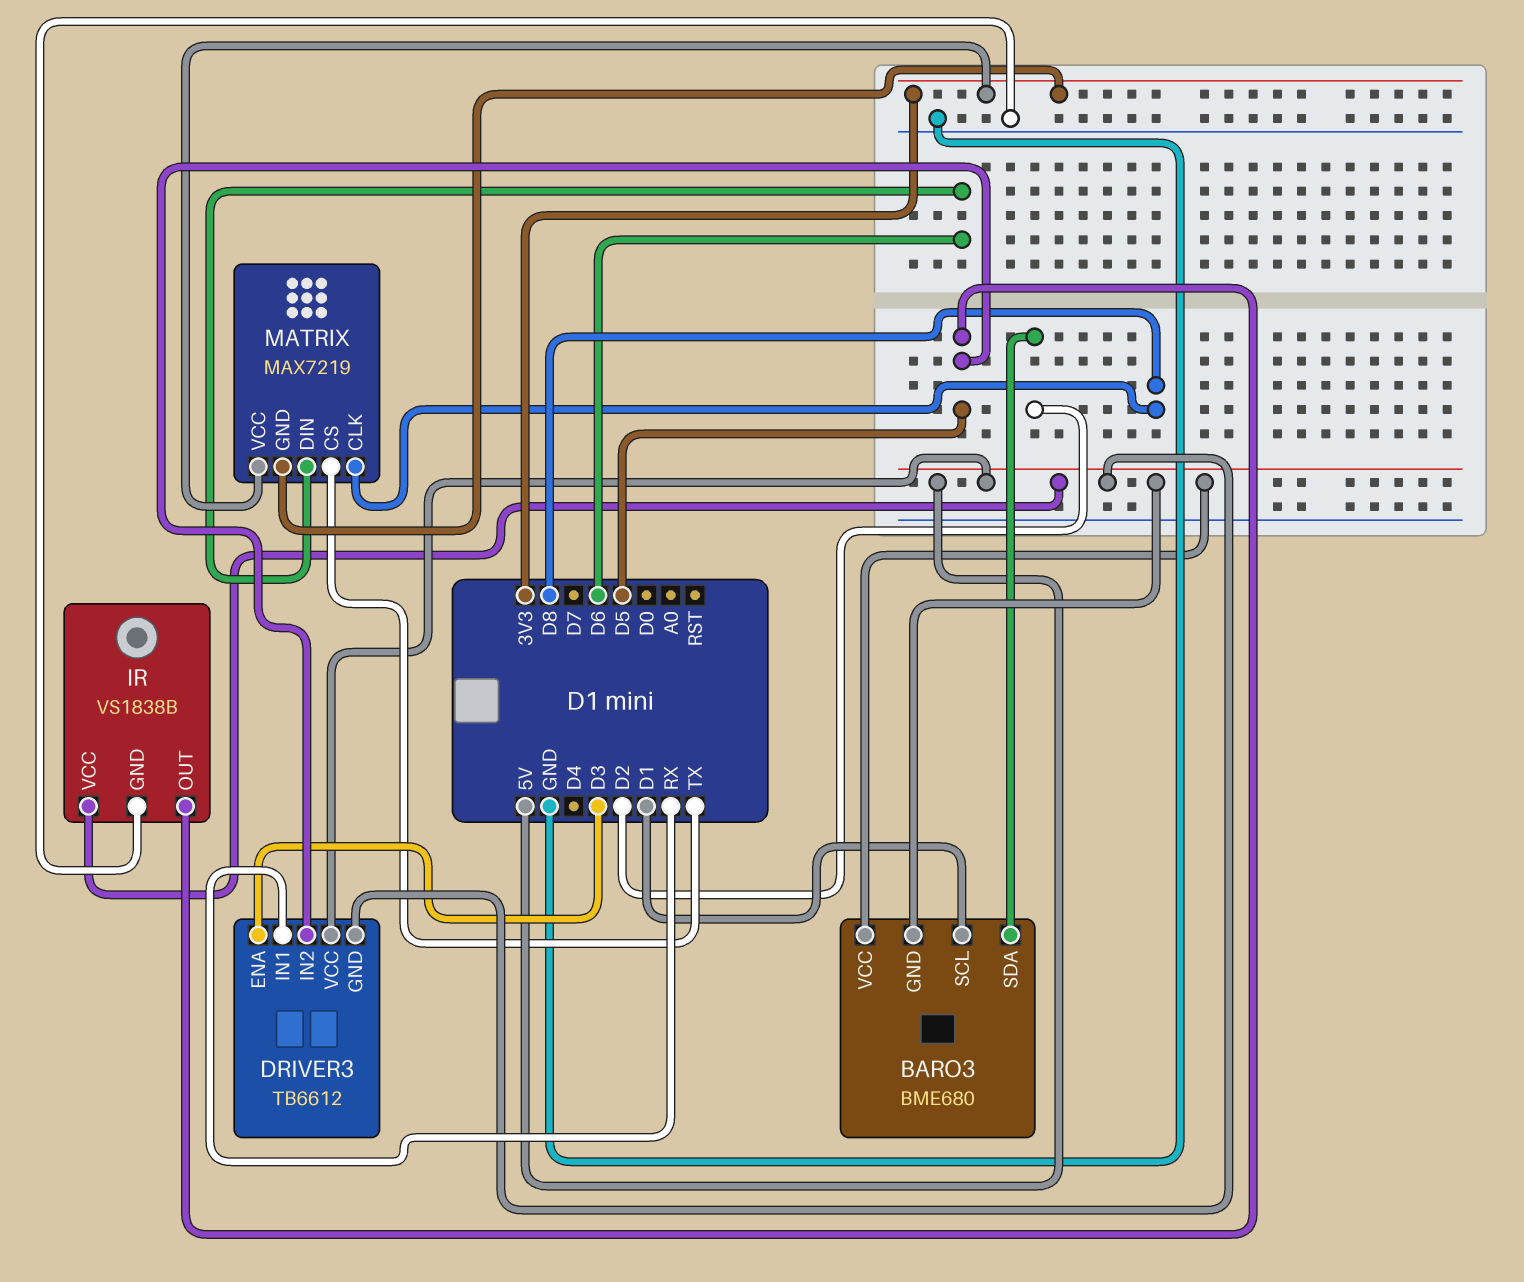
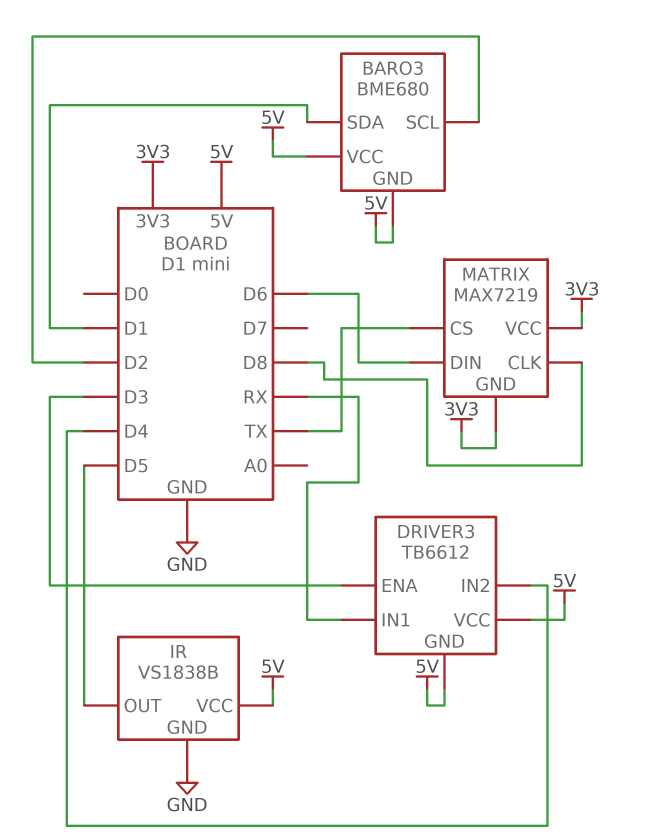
BARO3 pin SCL: D1 -> D2
BARO3 pin SDA: D2 -> D1
DRIVER3 pin IN2: D5 -> D4

